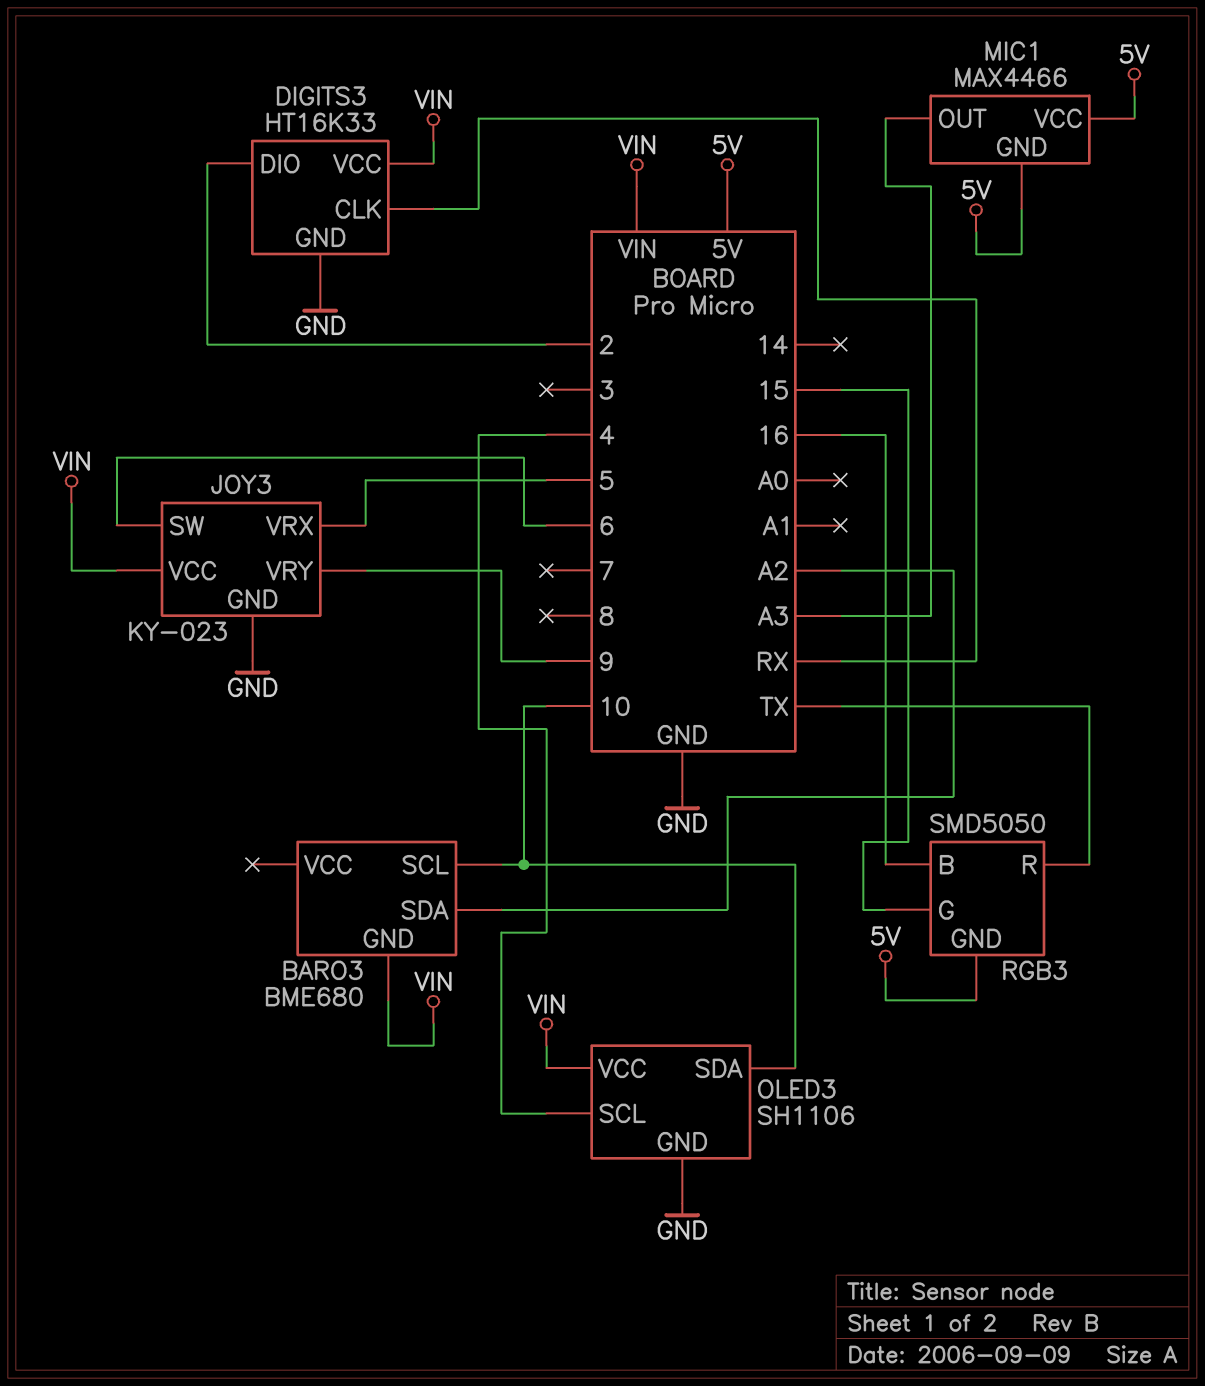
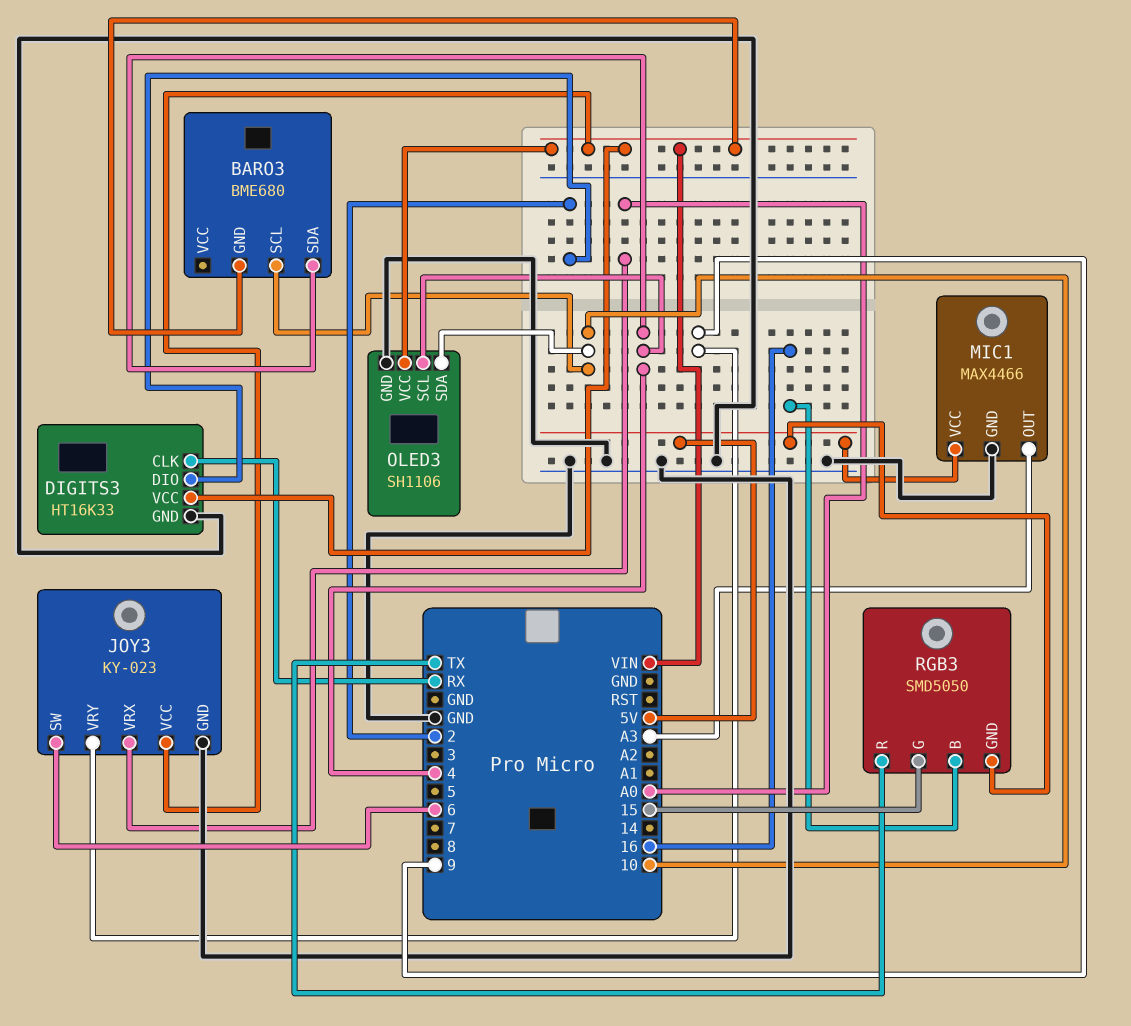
BARO3 pin SDA: A2 -> 4
JOY3 pin VRX: 5 -> A0
MIC1 pin GND: 5V -> GND

